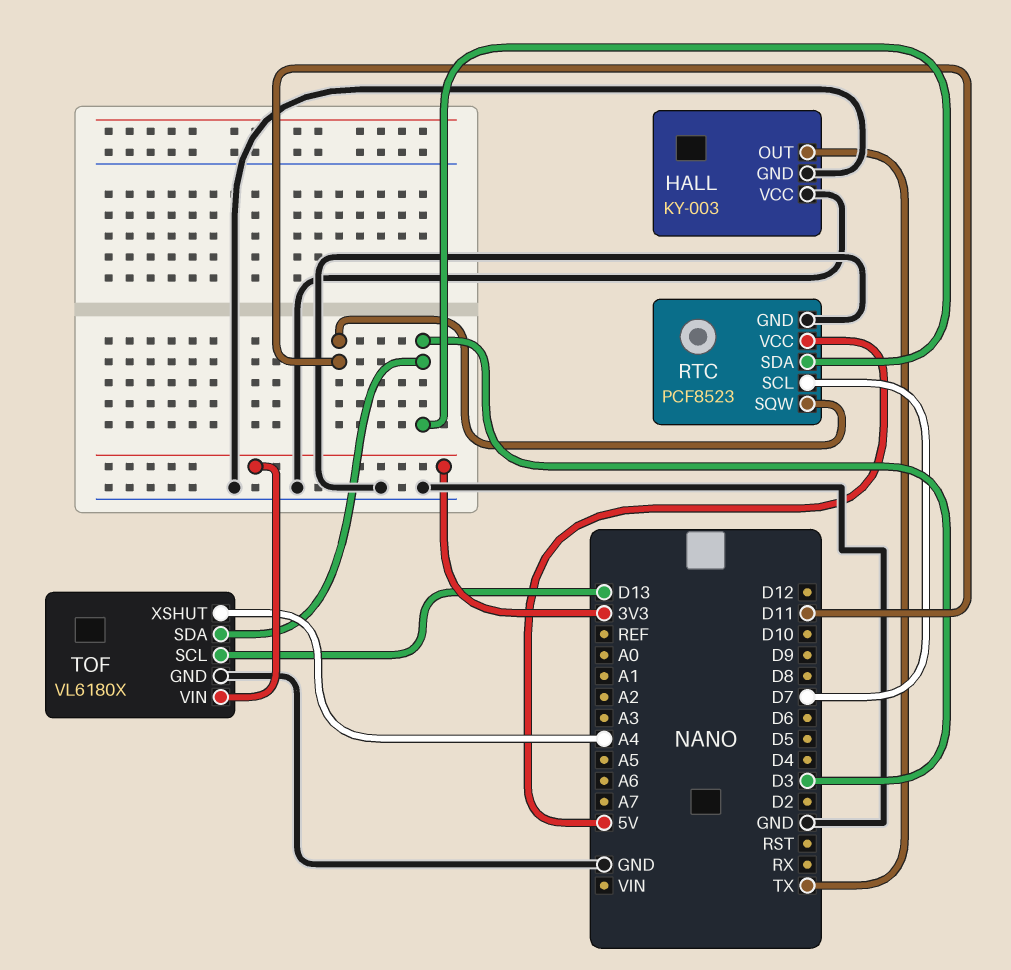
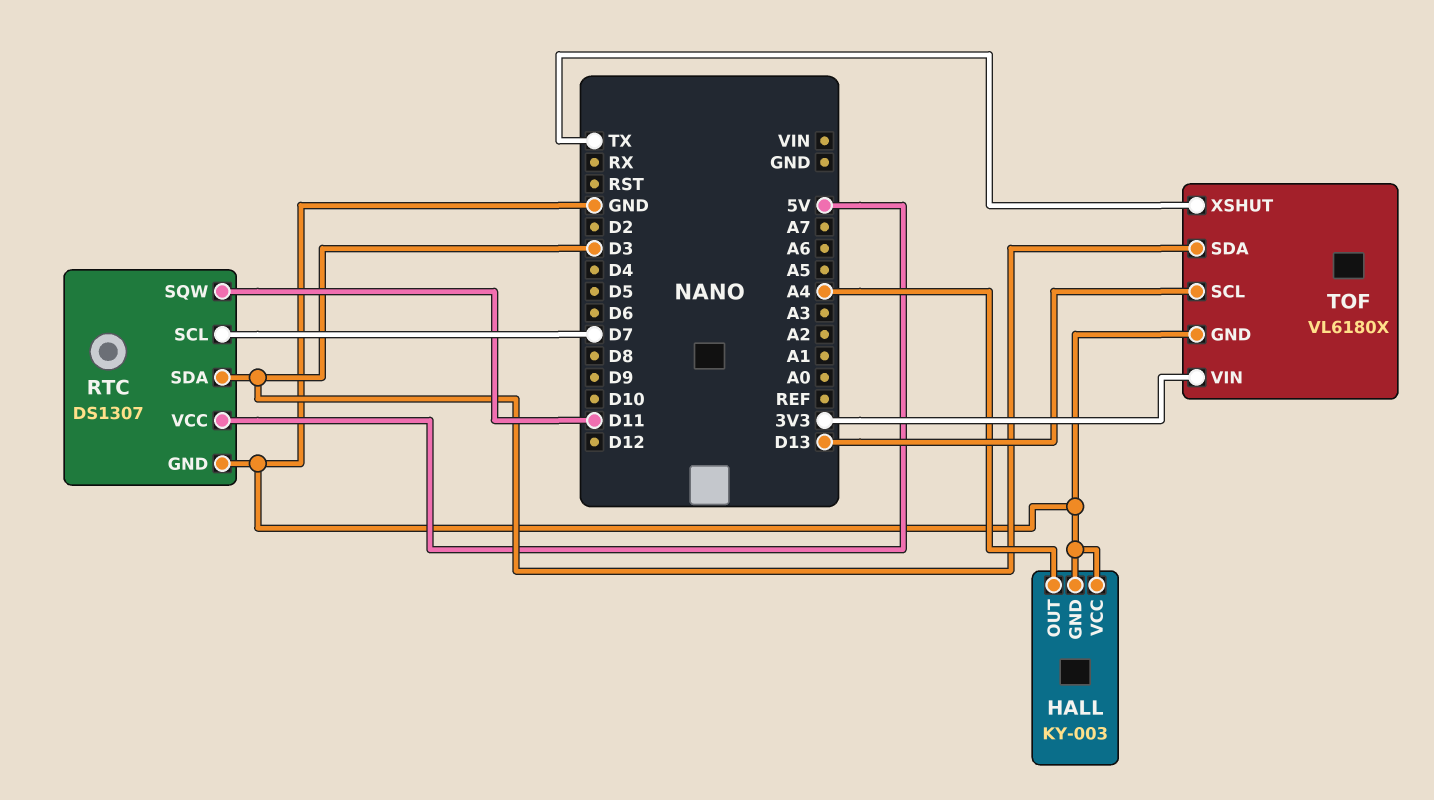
HALL pin OUT: TX -> A4
RTC: PCF8523 -> DS1307
TOF pin XSHUT: A4 -> TX

